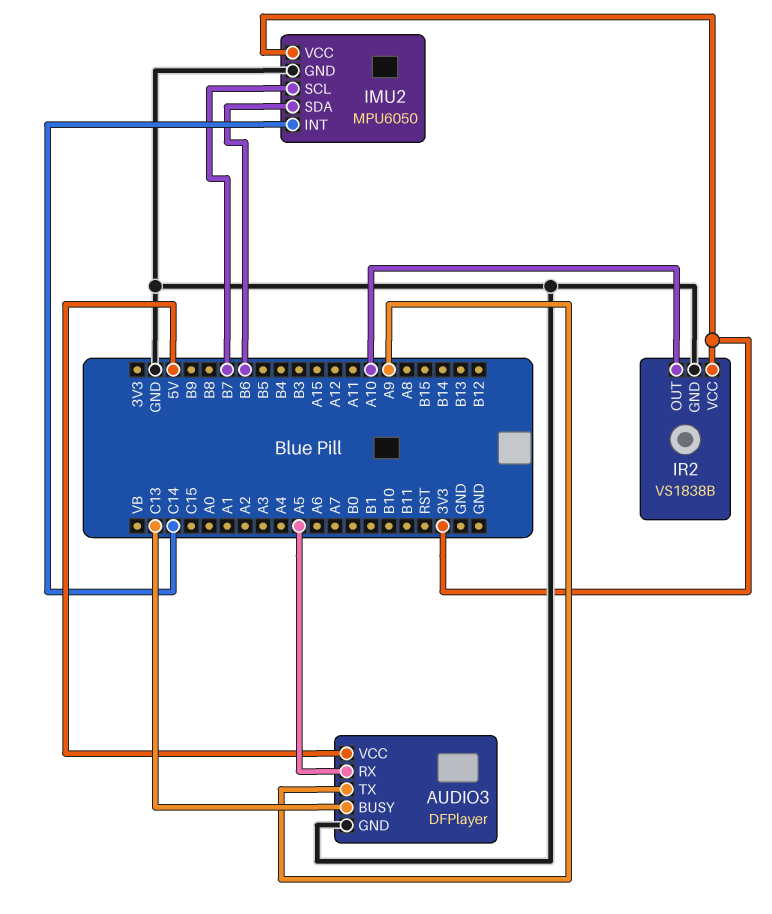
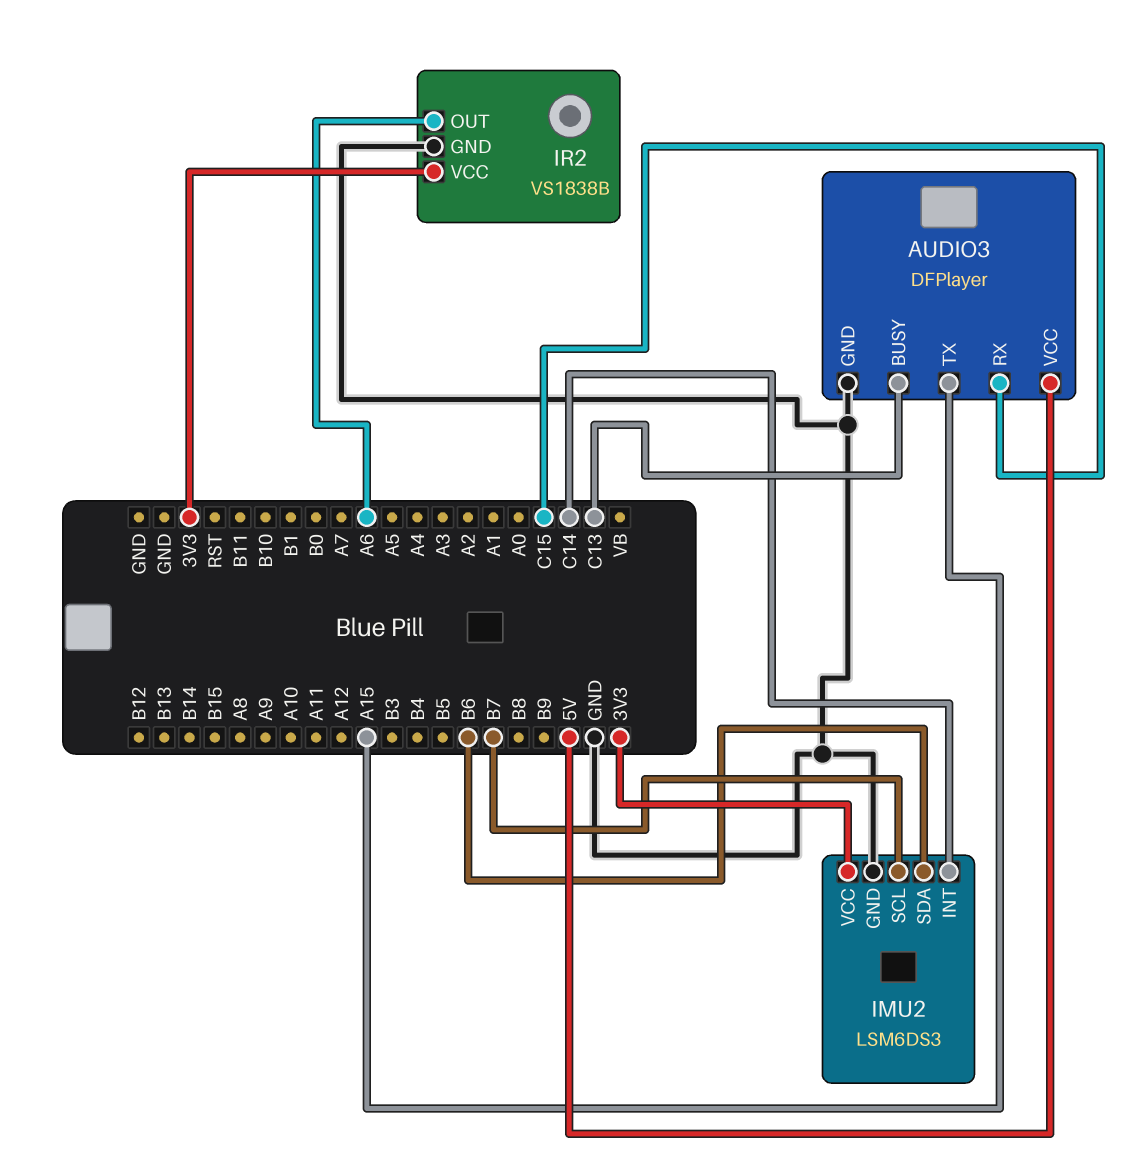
AUDIO3 pin RX: A5 -> C15
AUDIO3 pin TX: A9 -> A15
IMU2: MPU6050 -> LSM6DS3
IR2 pin OUT: A10 -> A6

